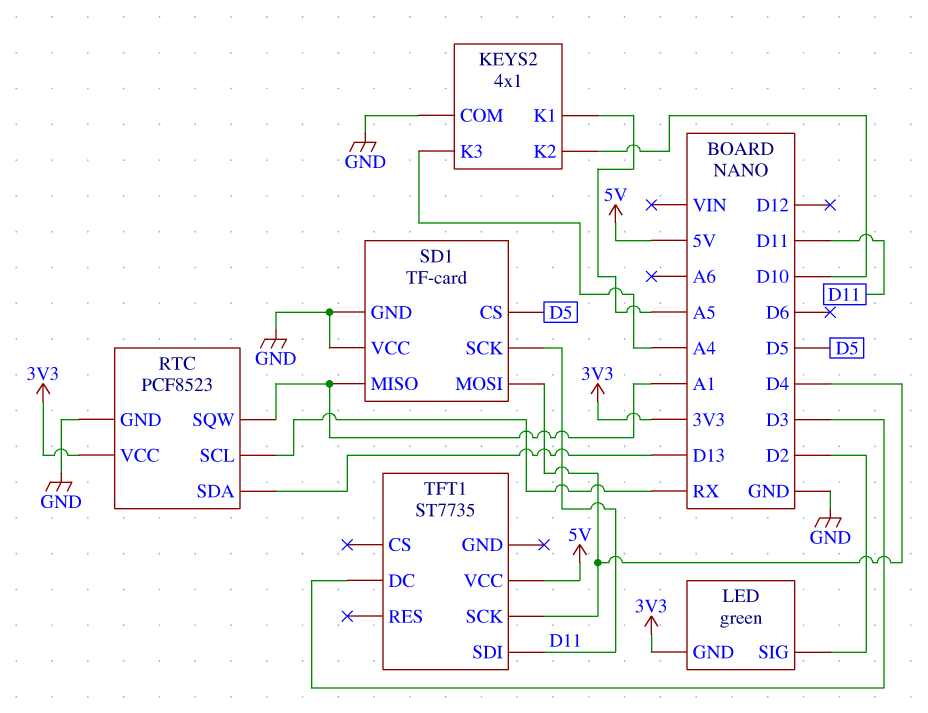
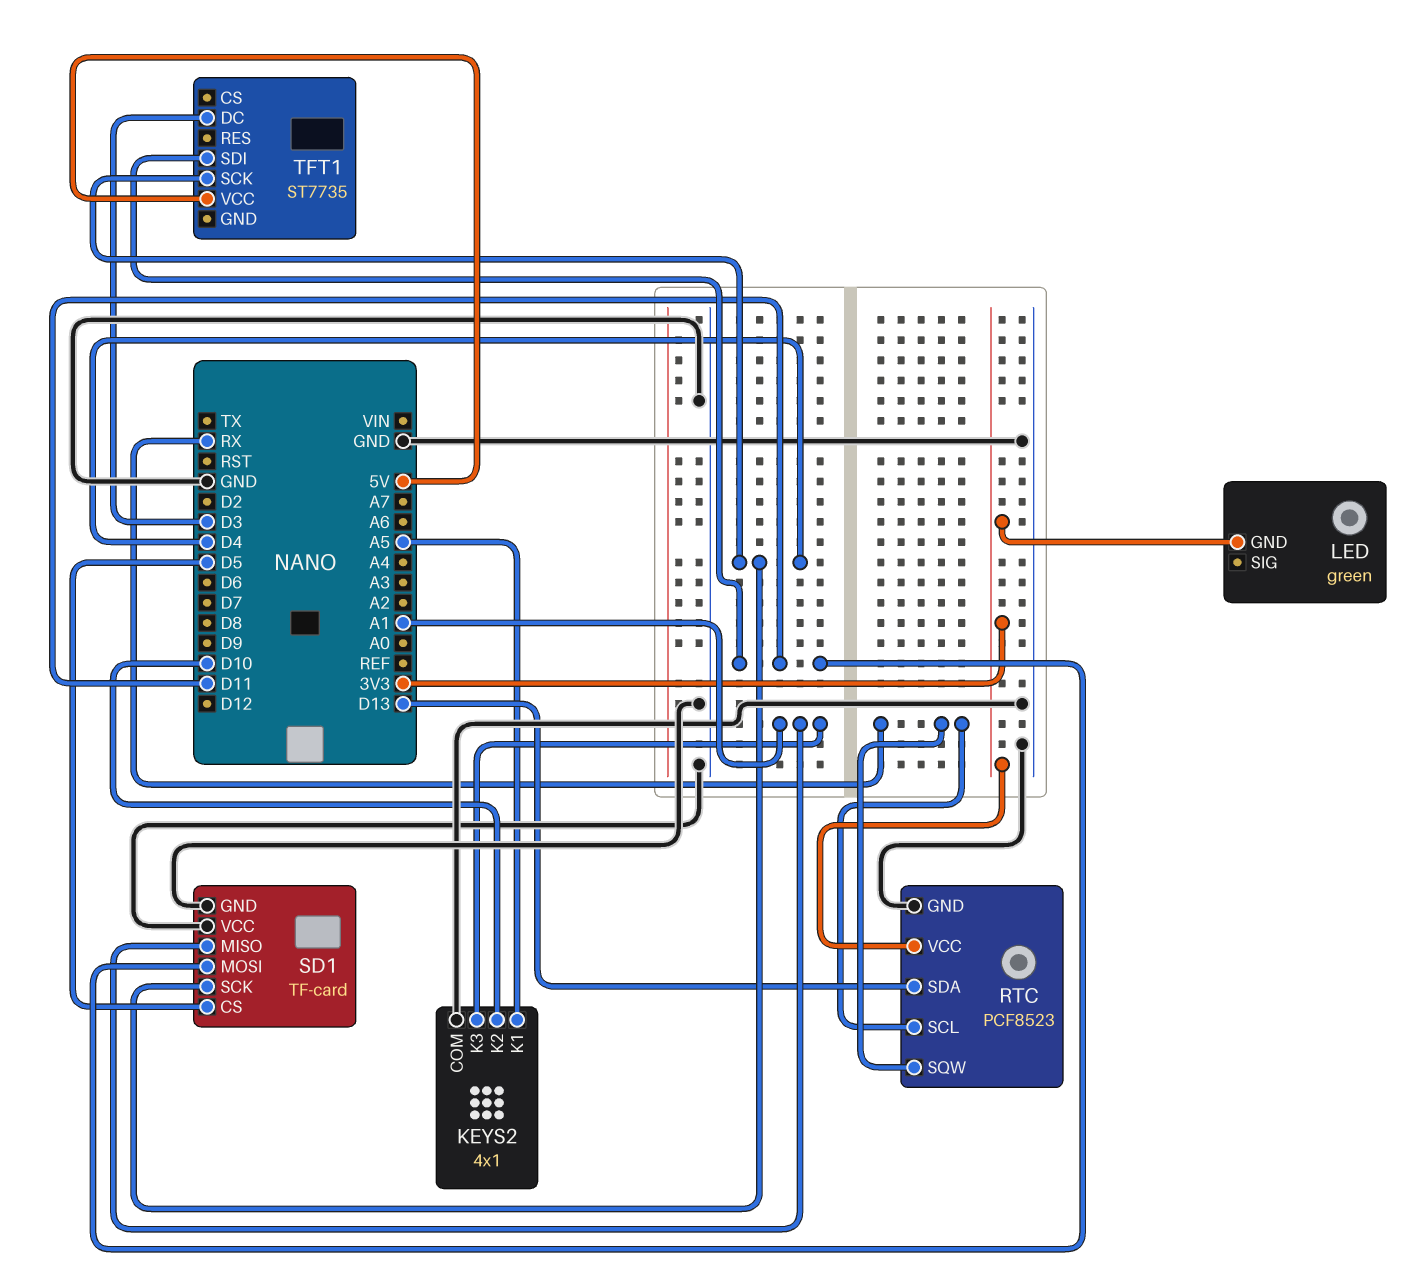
KEYS2 pin K3: A4 -> A1
LED pin SIG: D2 -> none
RTC pin SQW: A1 -> RX
SD1 pin MOSI: D4 -> D11
SD1 pin SCK: D11 -> D4

